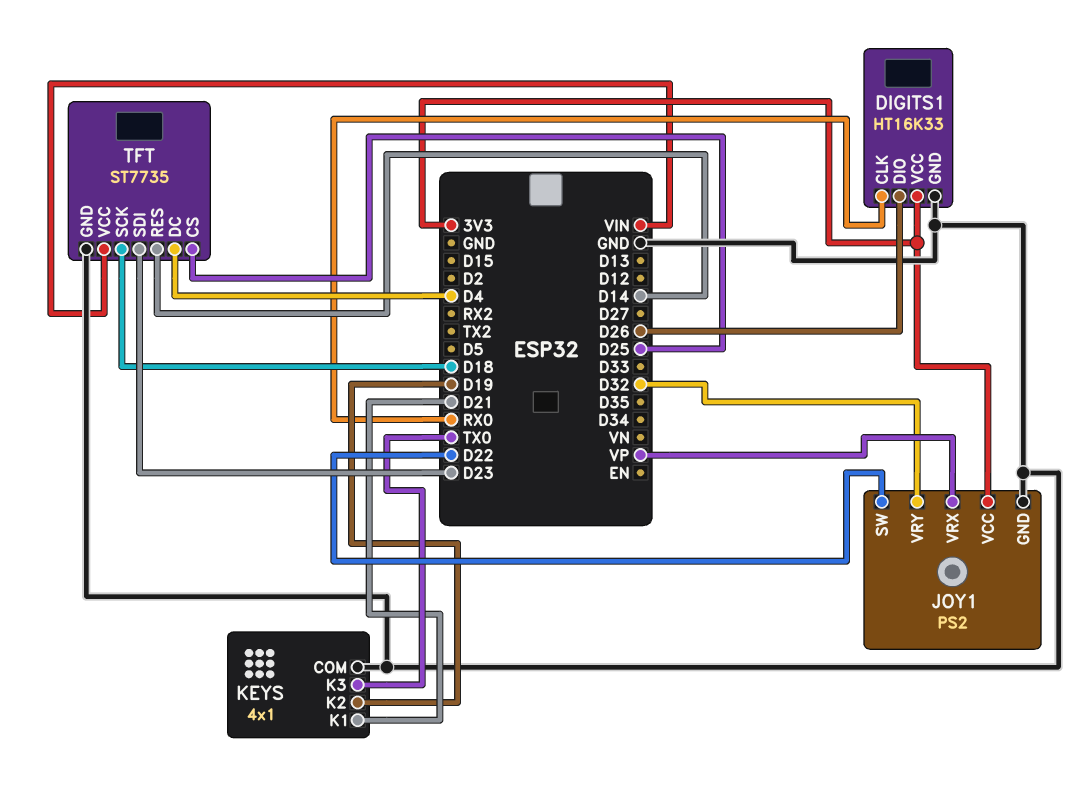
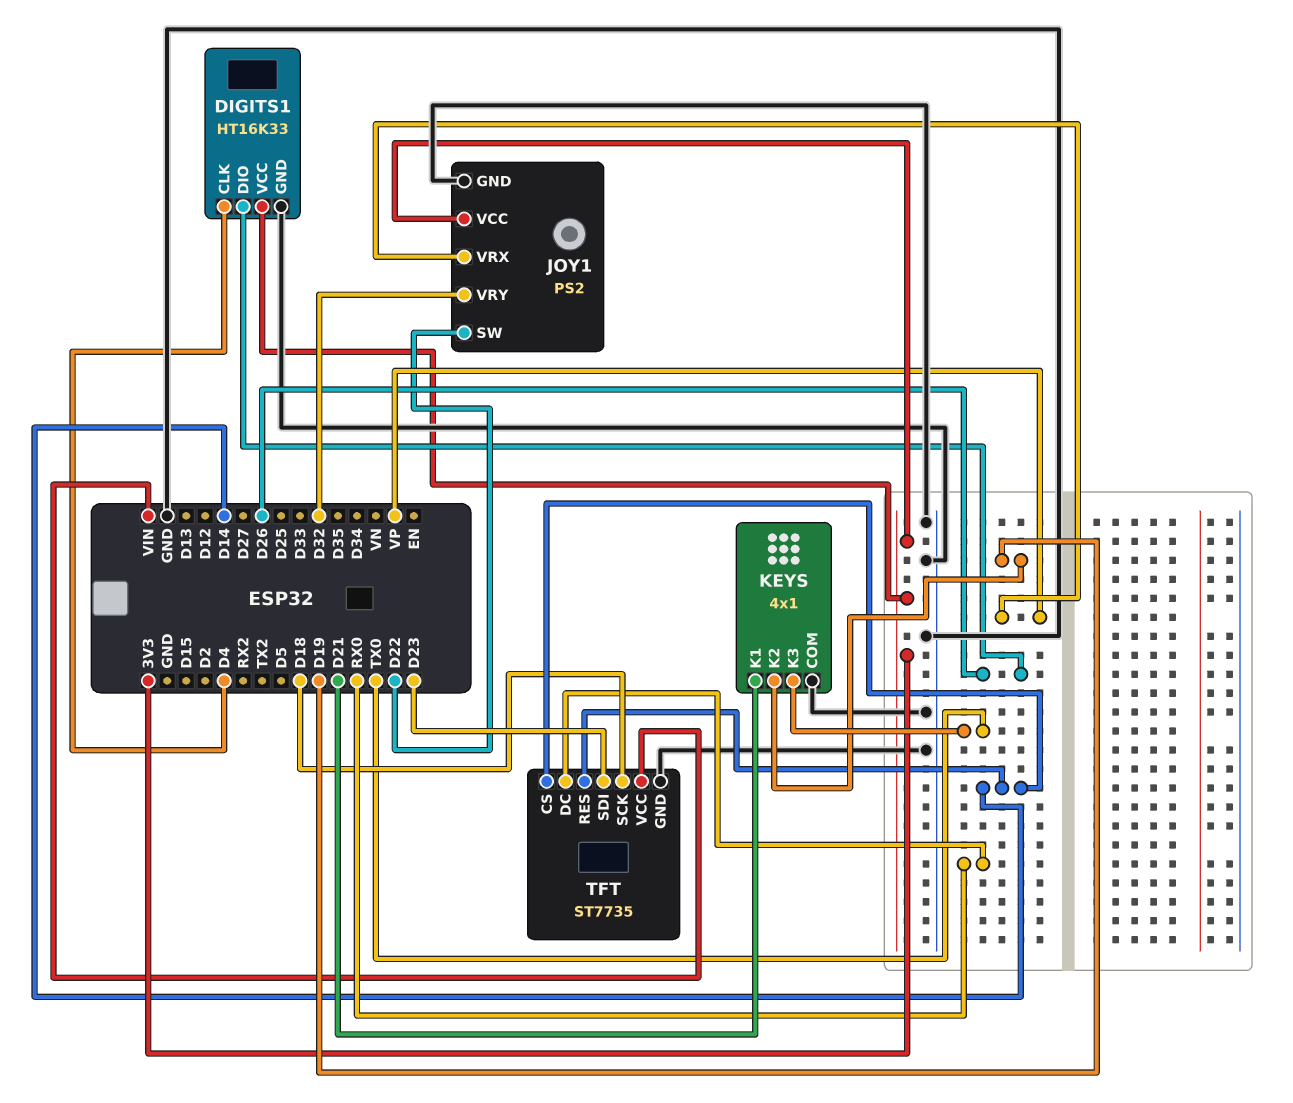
DIGITS1 pin CLK: RX0 -> D4
TFT pin CS: D25 -> D14
TFT pin DC: D4 -> RX0

